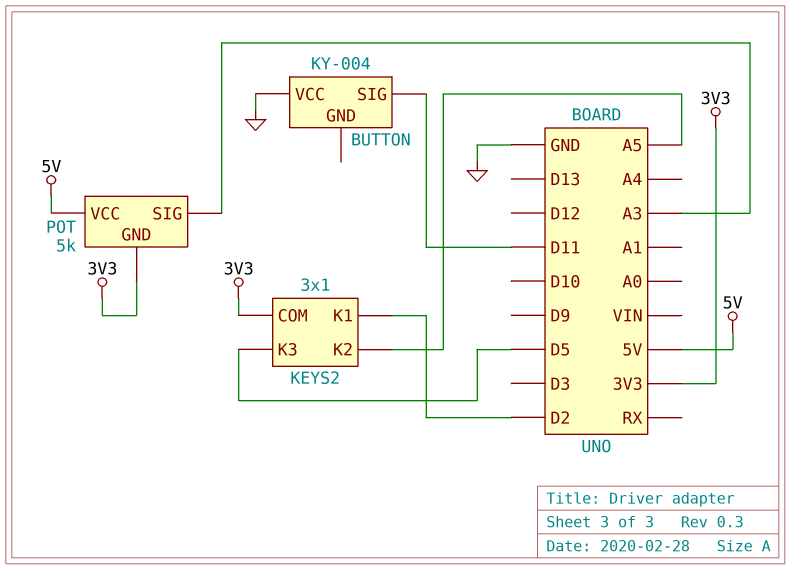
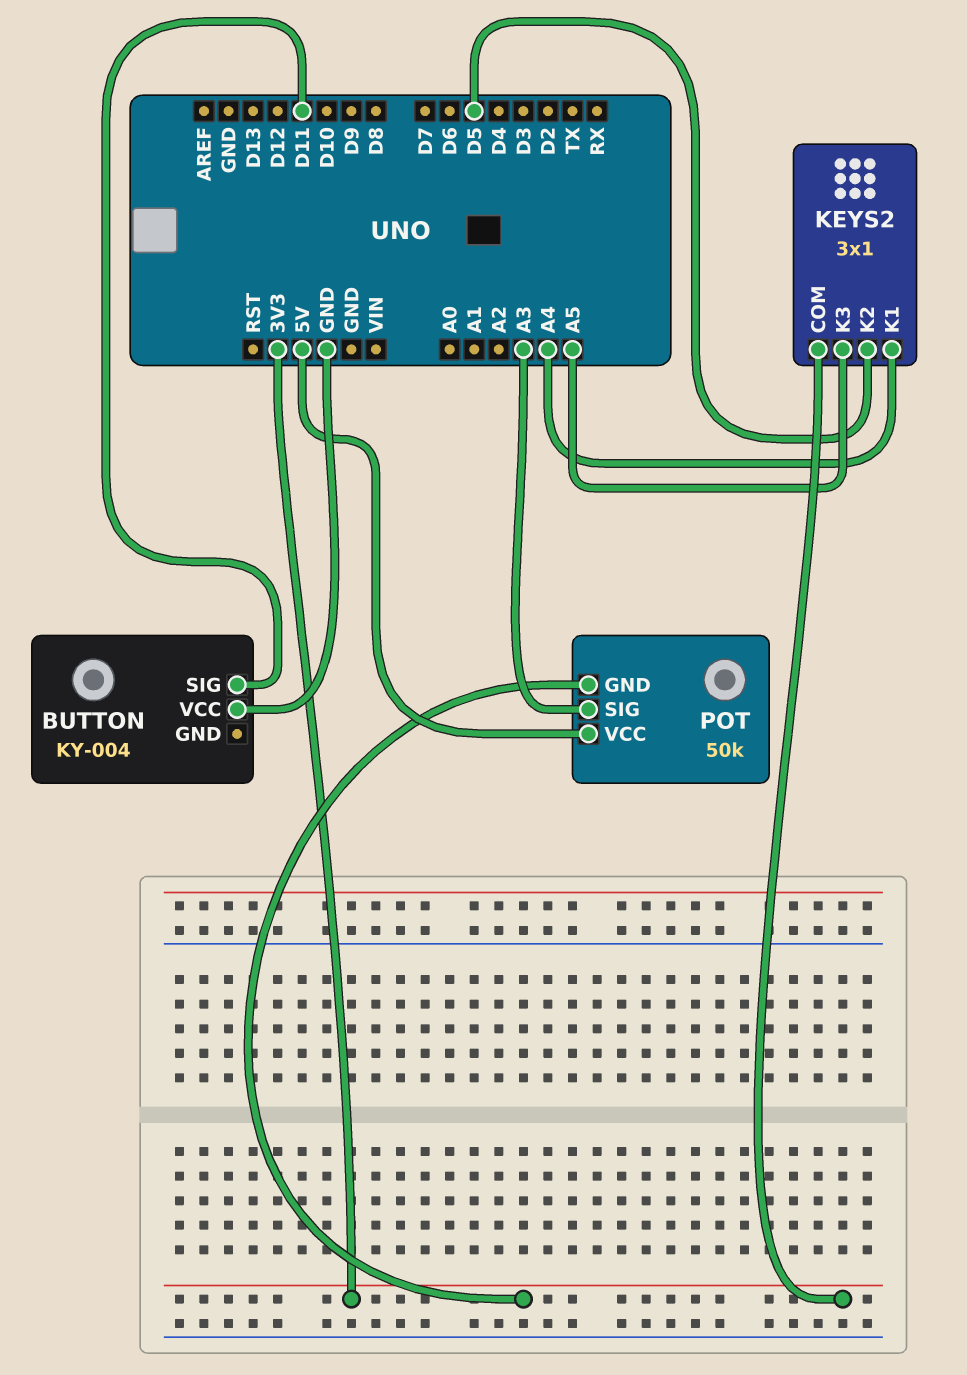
KEYS2 pin K1: D2 -> A4
KEYS2 pin K2: A5 -> D5
KEYS2 pin K3: D5 -> A5
POT: 5k -> 50k

